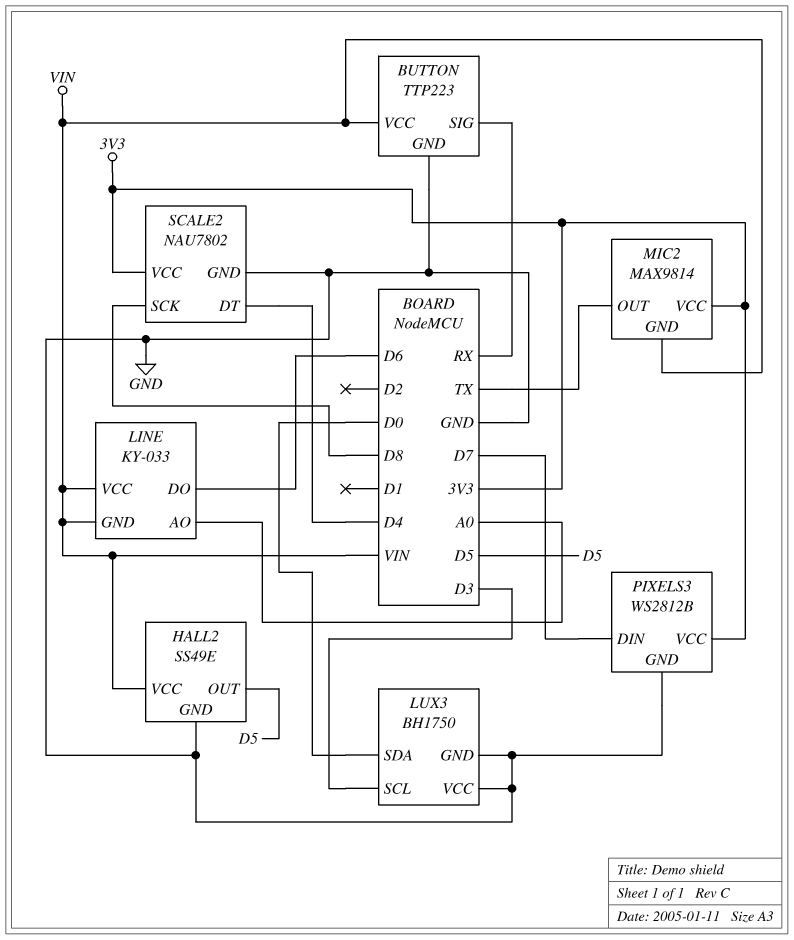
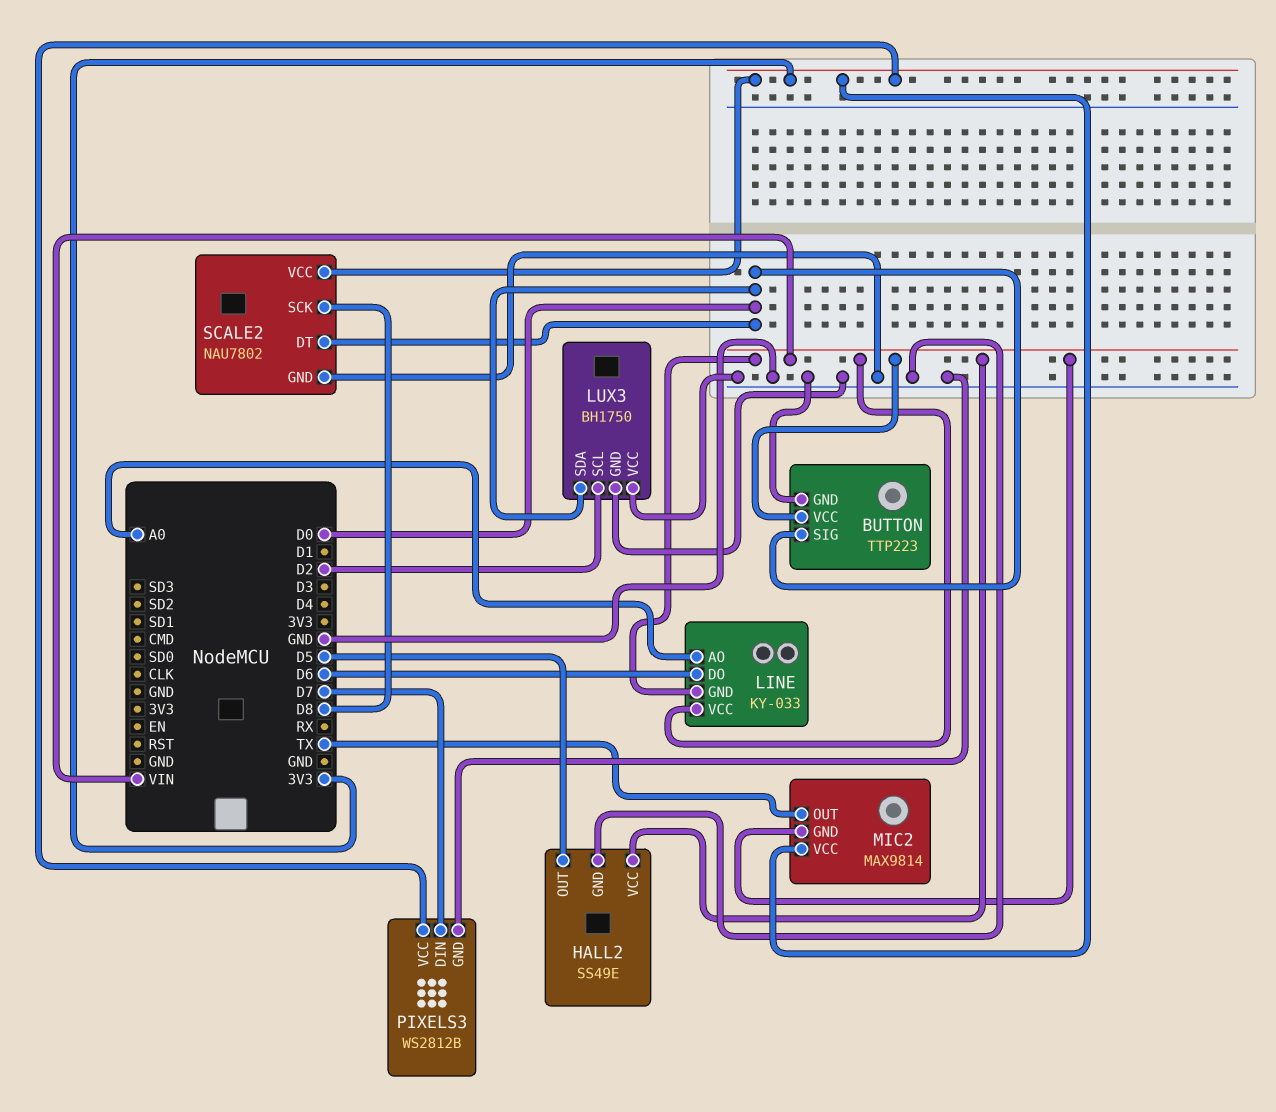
BUTTON pin SIG: RX -> D0
LUX3 pin SCL: D3 -> D2
SCALE2 pin DT: D4 -> D0

